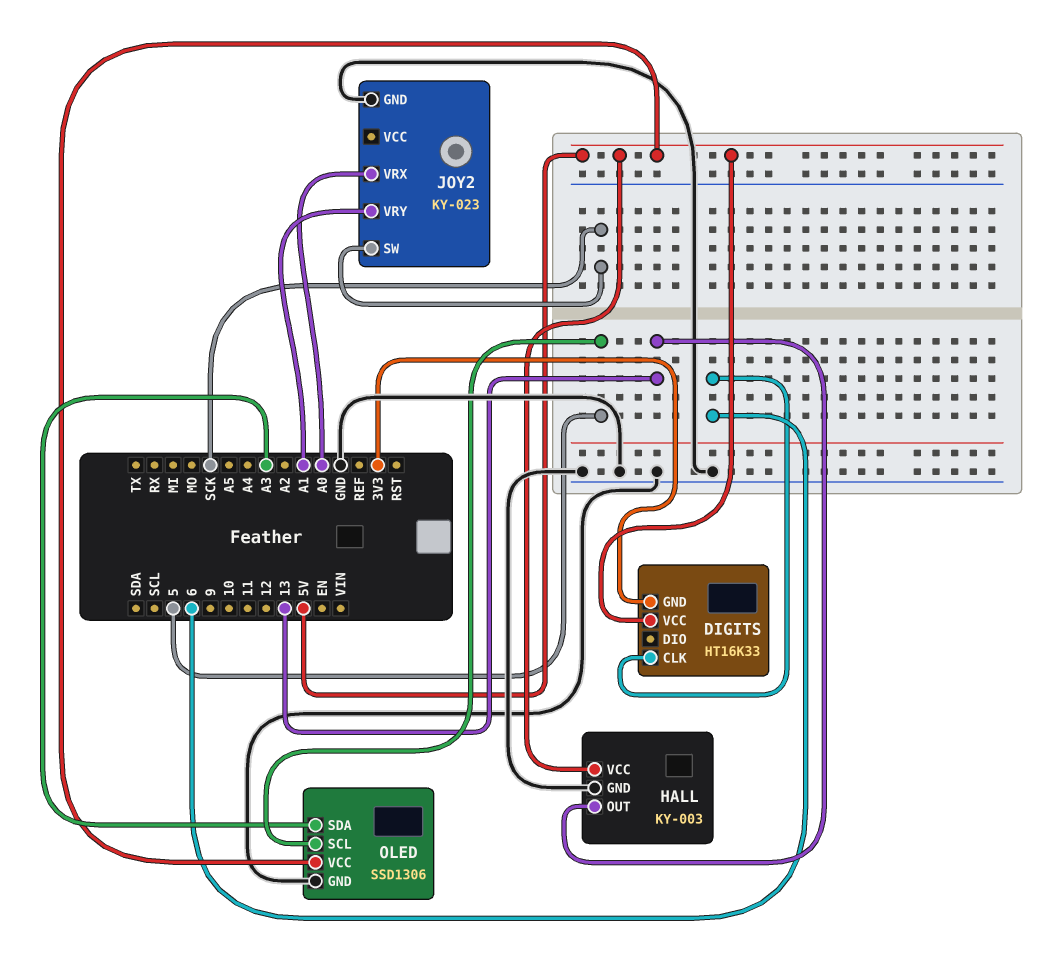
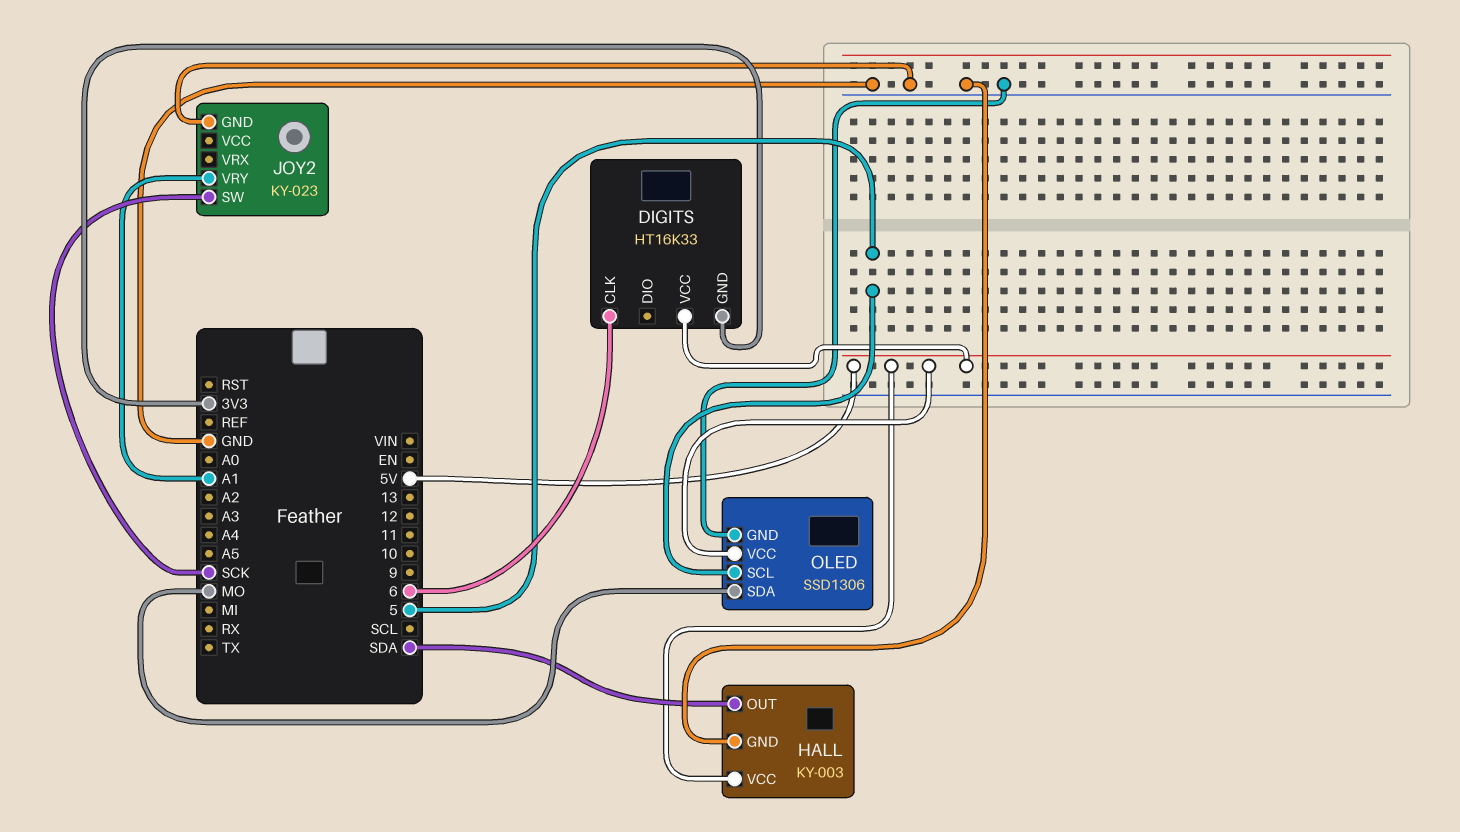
HALL pin OUT: 13 -> SDA
JOY2 pin VRX: A0 -> none
OLED pin SDA: A3 -> MO

